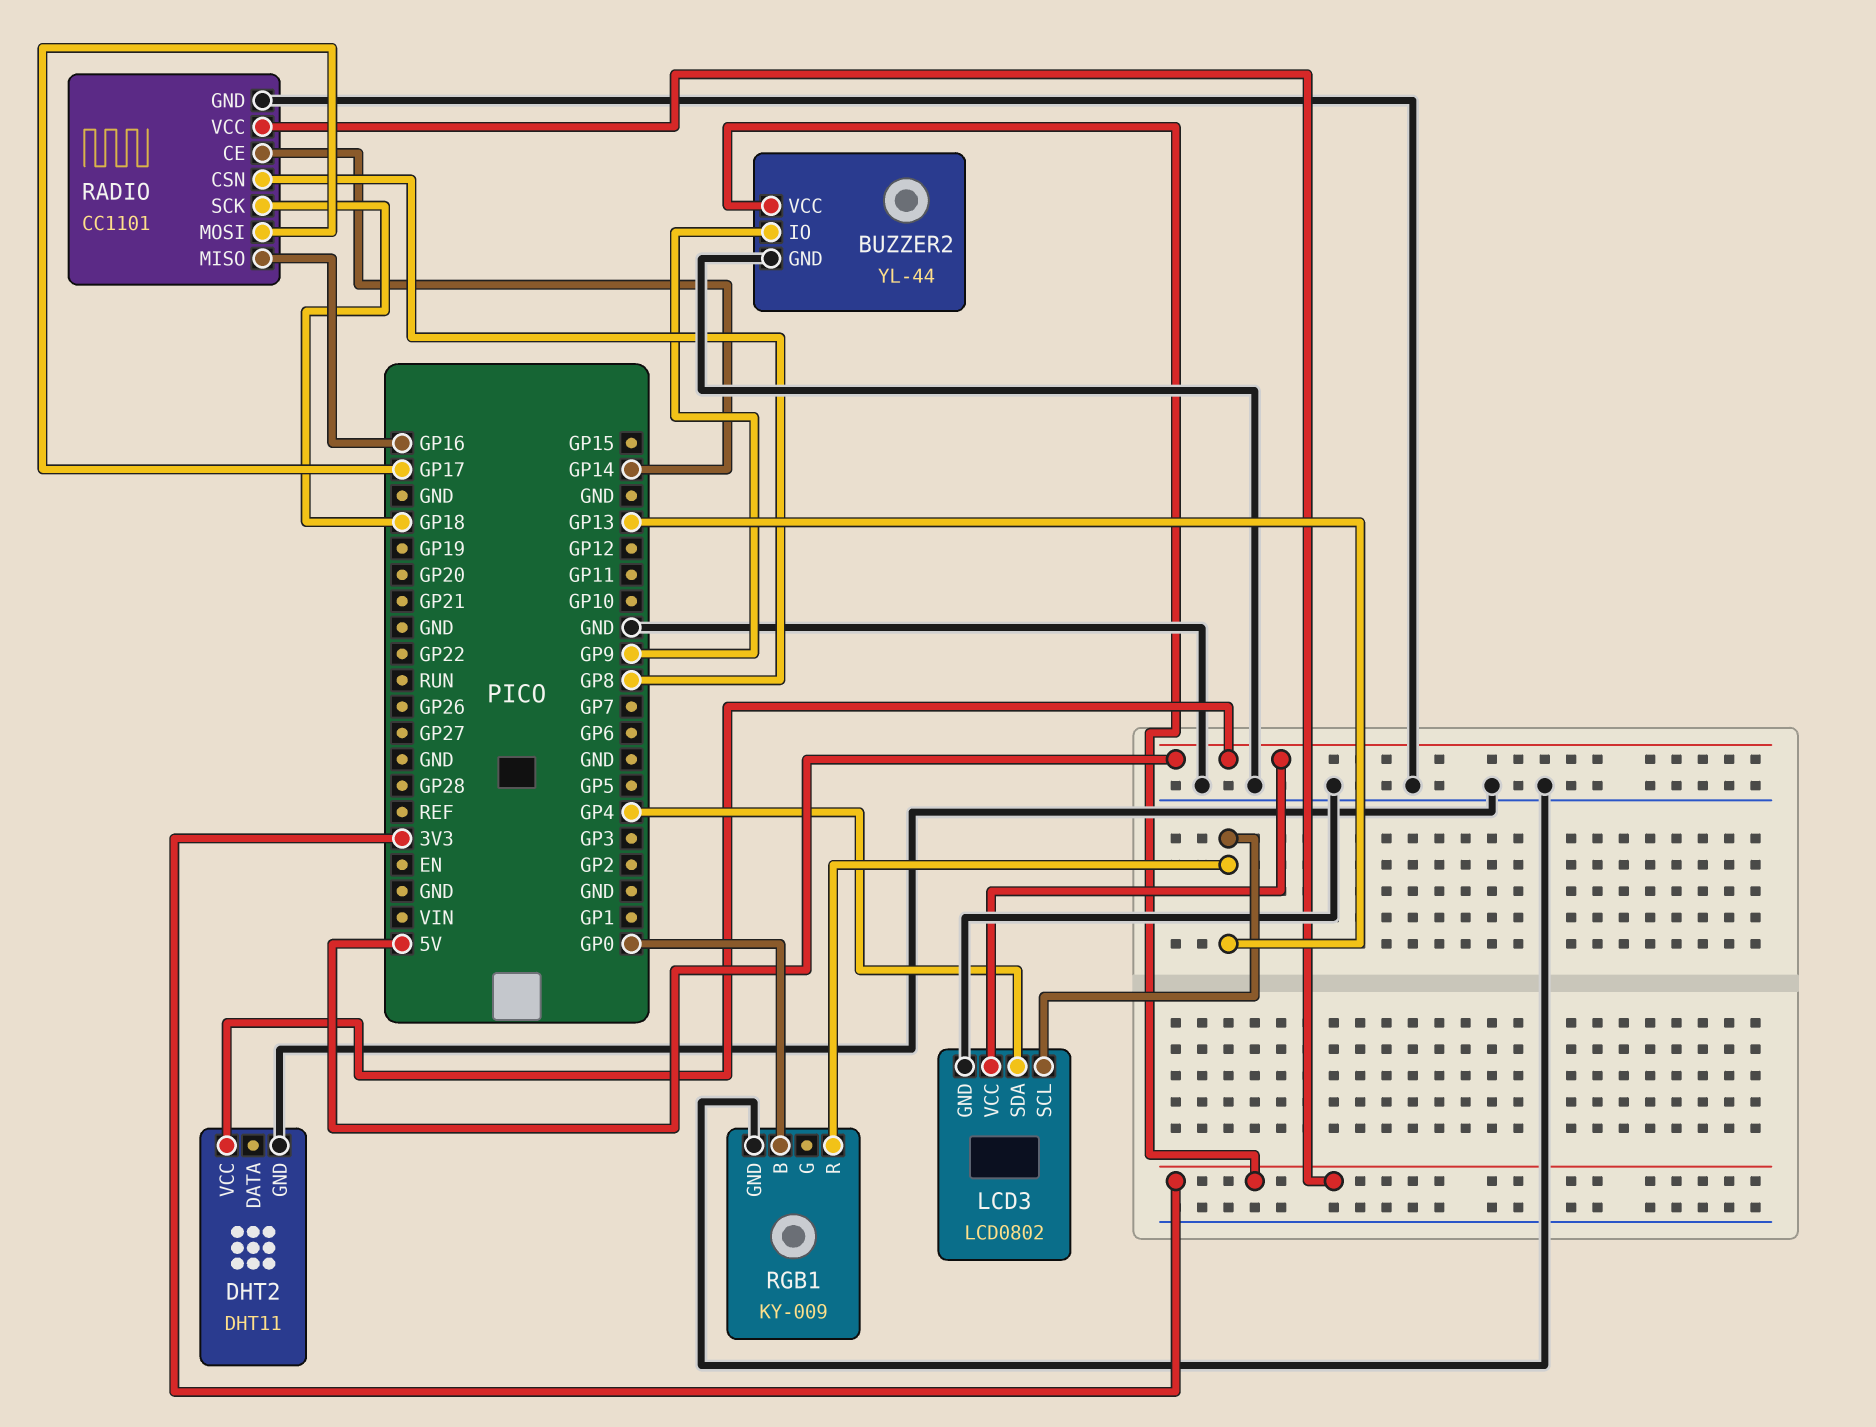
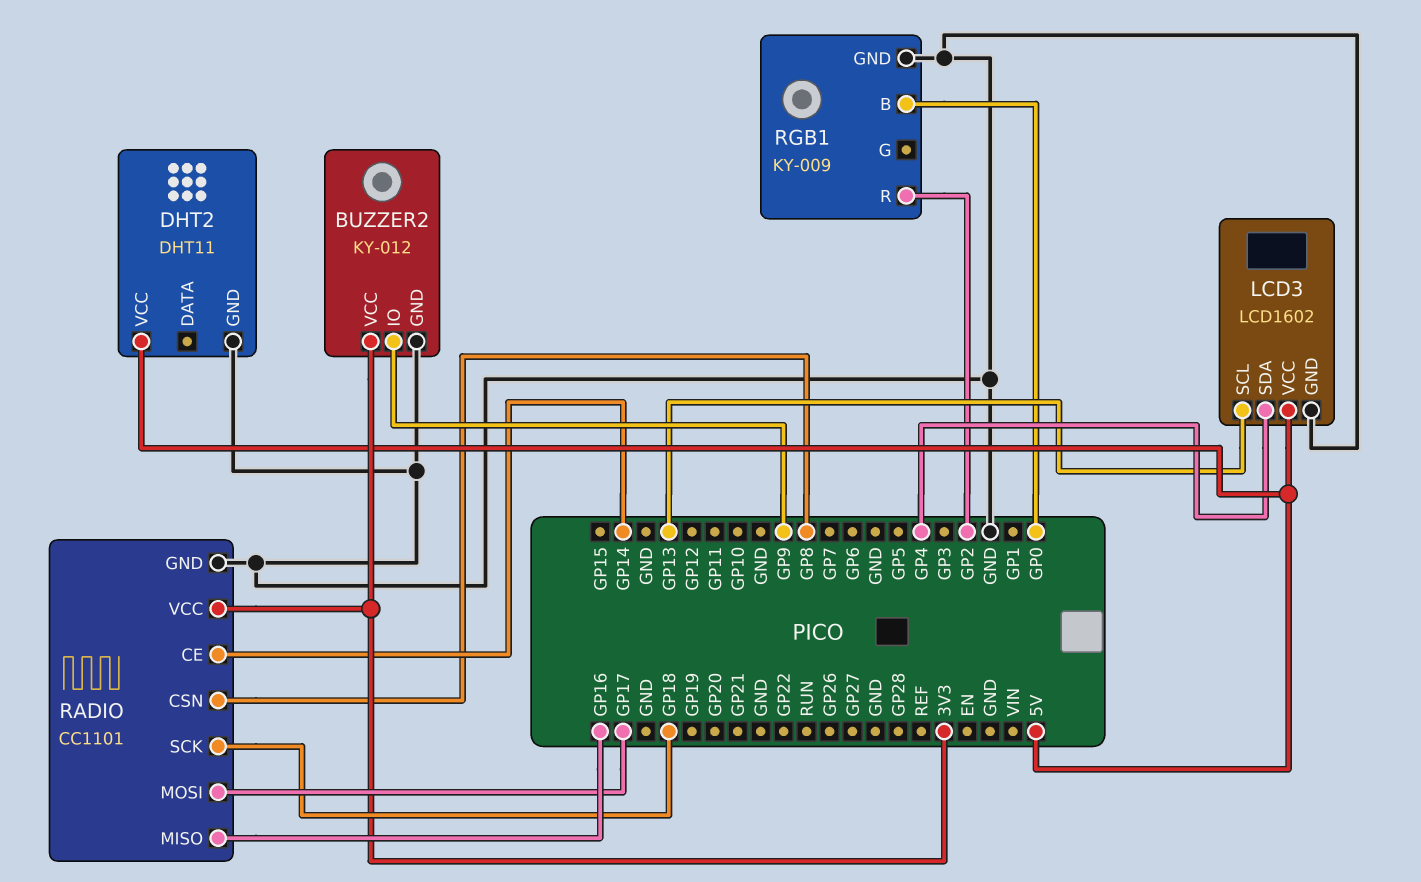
BUZZER2: YL-44 -> KY-012
LCD3: LCD0802 -> LCD1602
RGB1 pin R: GP13 -> GP2

